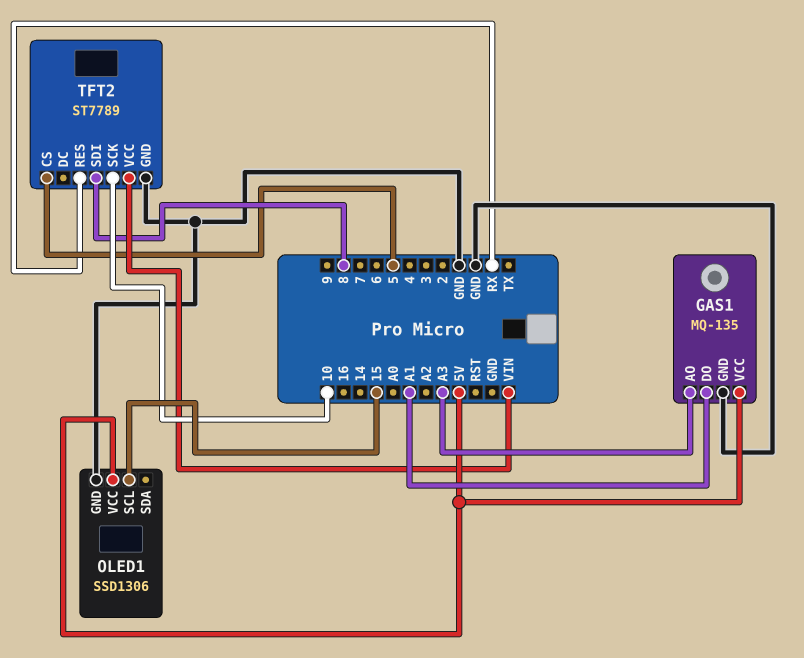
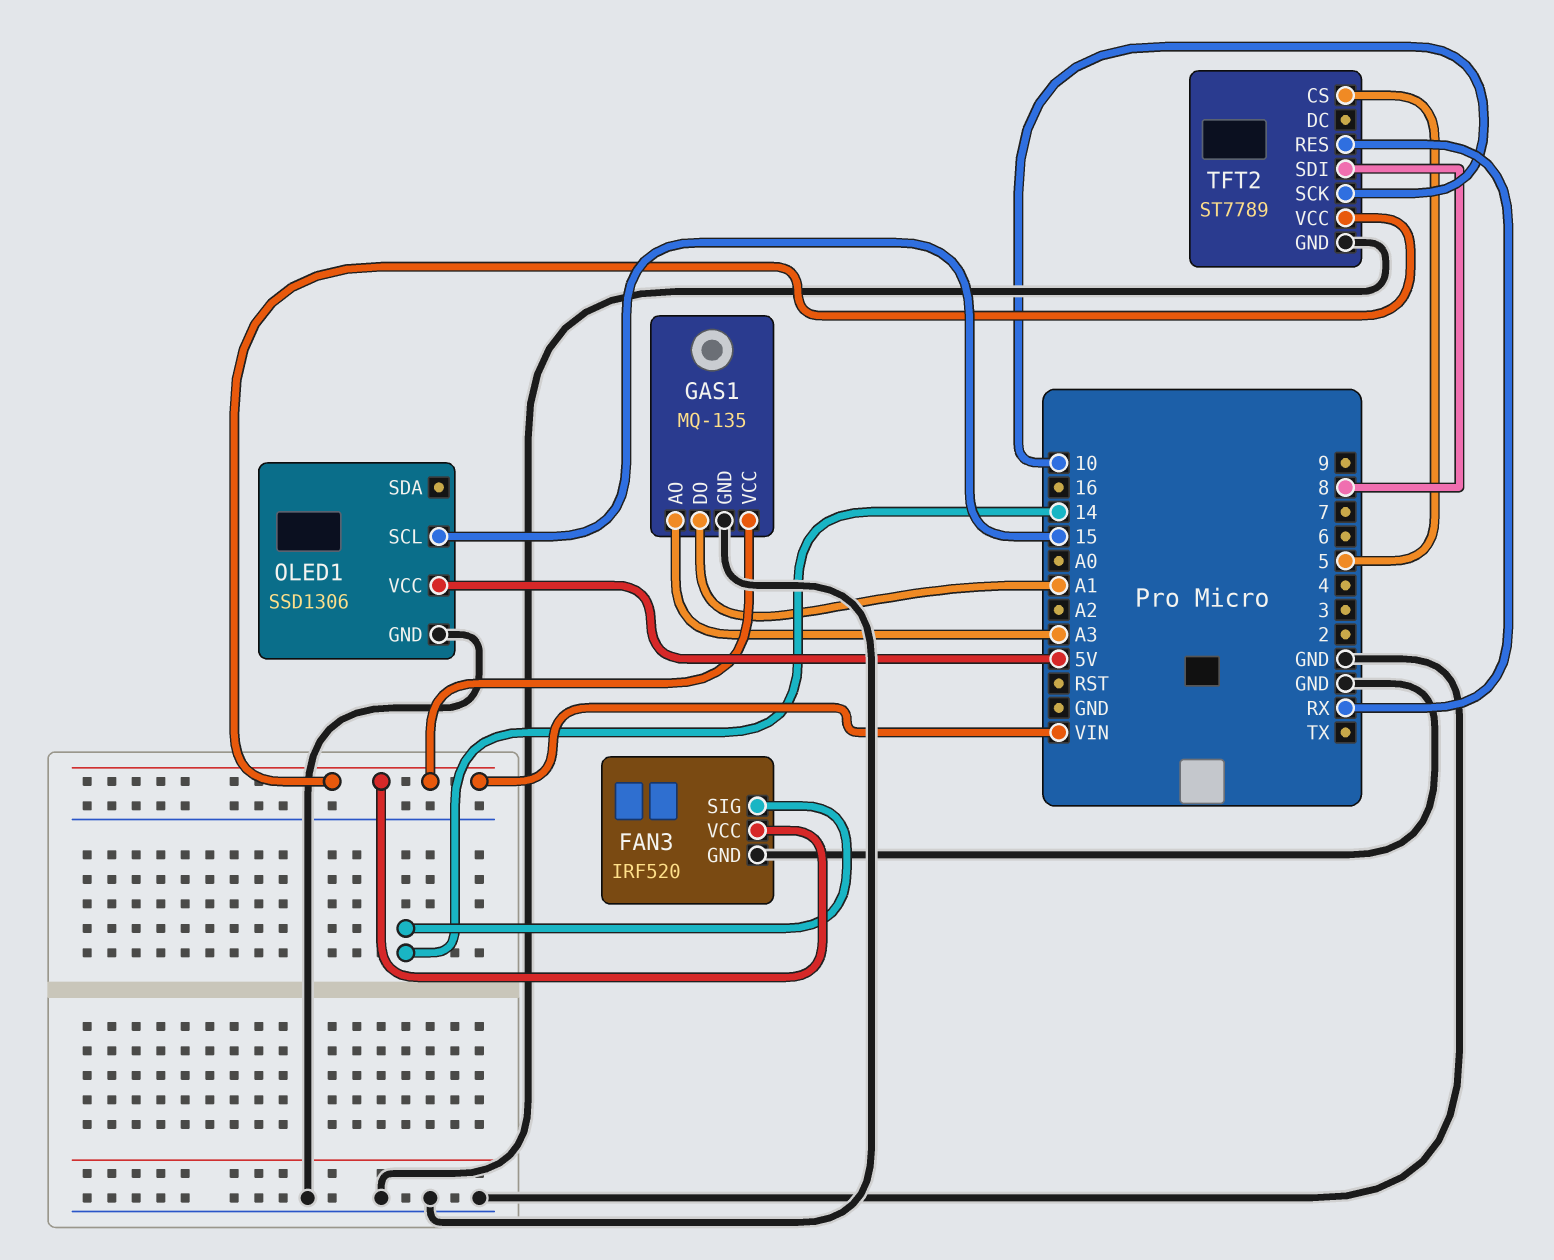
FAN3: none -> IRF520
FAN3 pin GND: none -> GND
FAN3 pin SIG: none -> 14
FAN3 pin VCC: none -> VIN
GAS1 pin VCC: 5V -> VIN

